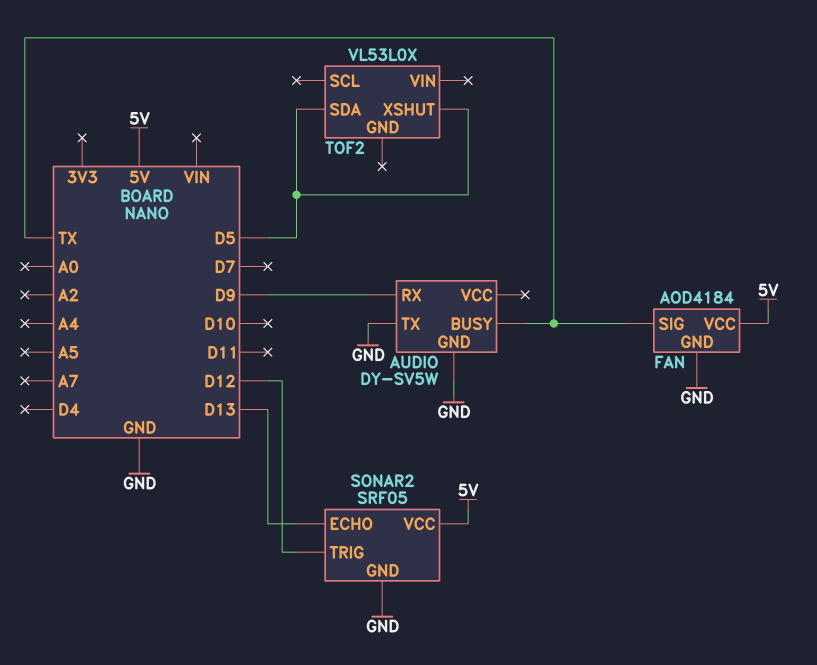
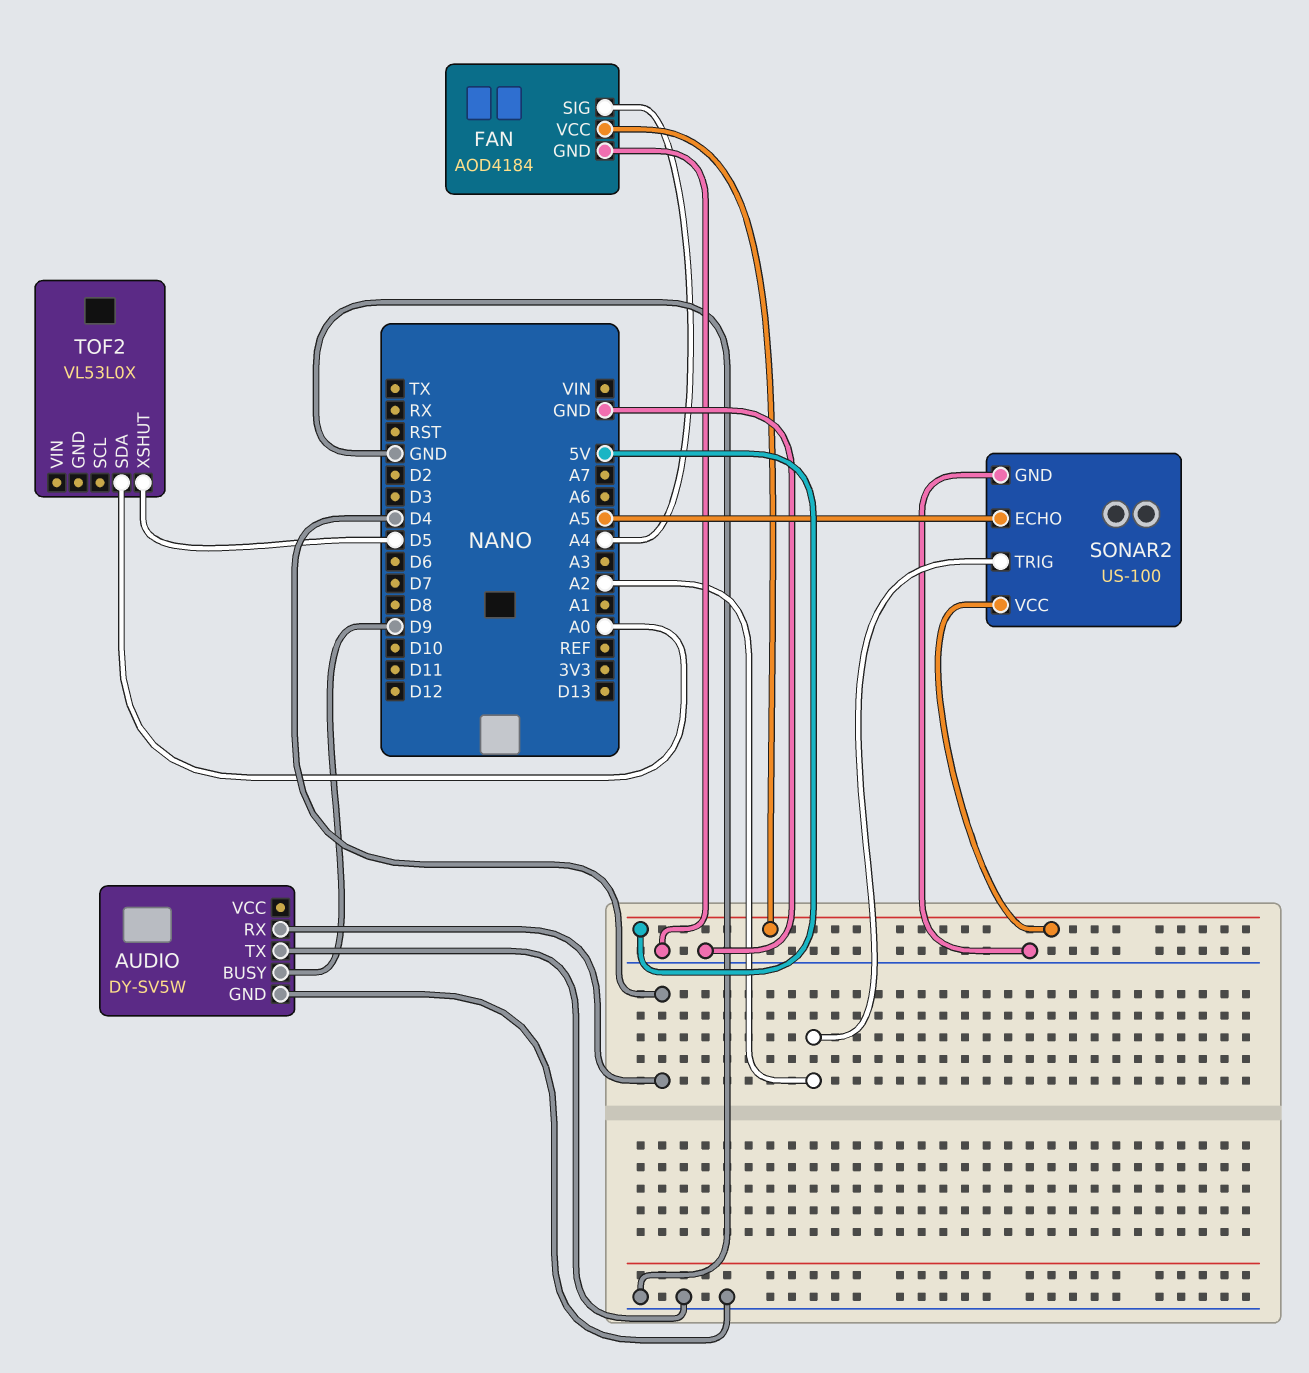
AUDIO pin BUSY: TX -> D9
AUDIO pin RX: D9 -> D4
FAN pin SIG: TX -> A4
SONAR2: SRF05 -> US-100
SONAR2 pin ECHO: D13 -> A5
SONAR2 pin TRIG: D12 -> A2
TOF2 pin SDA: D5 -> A0

